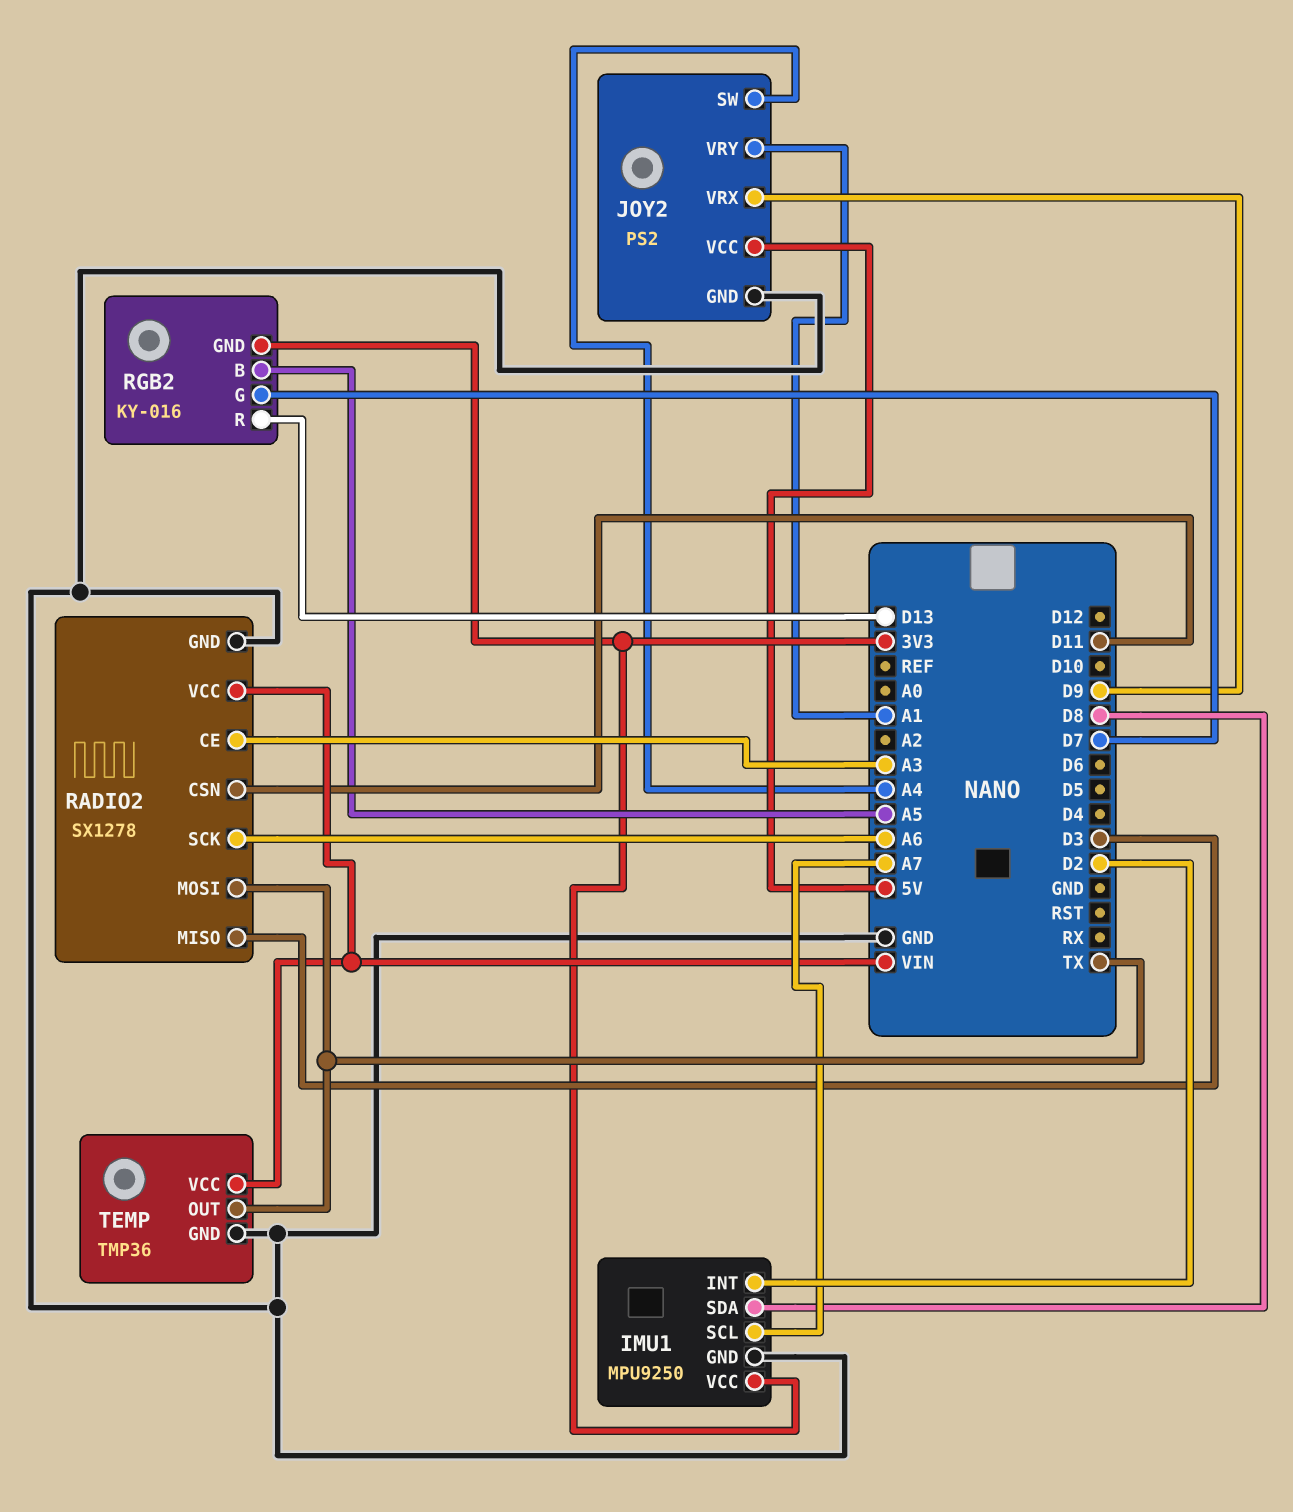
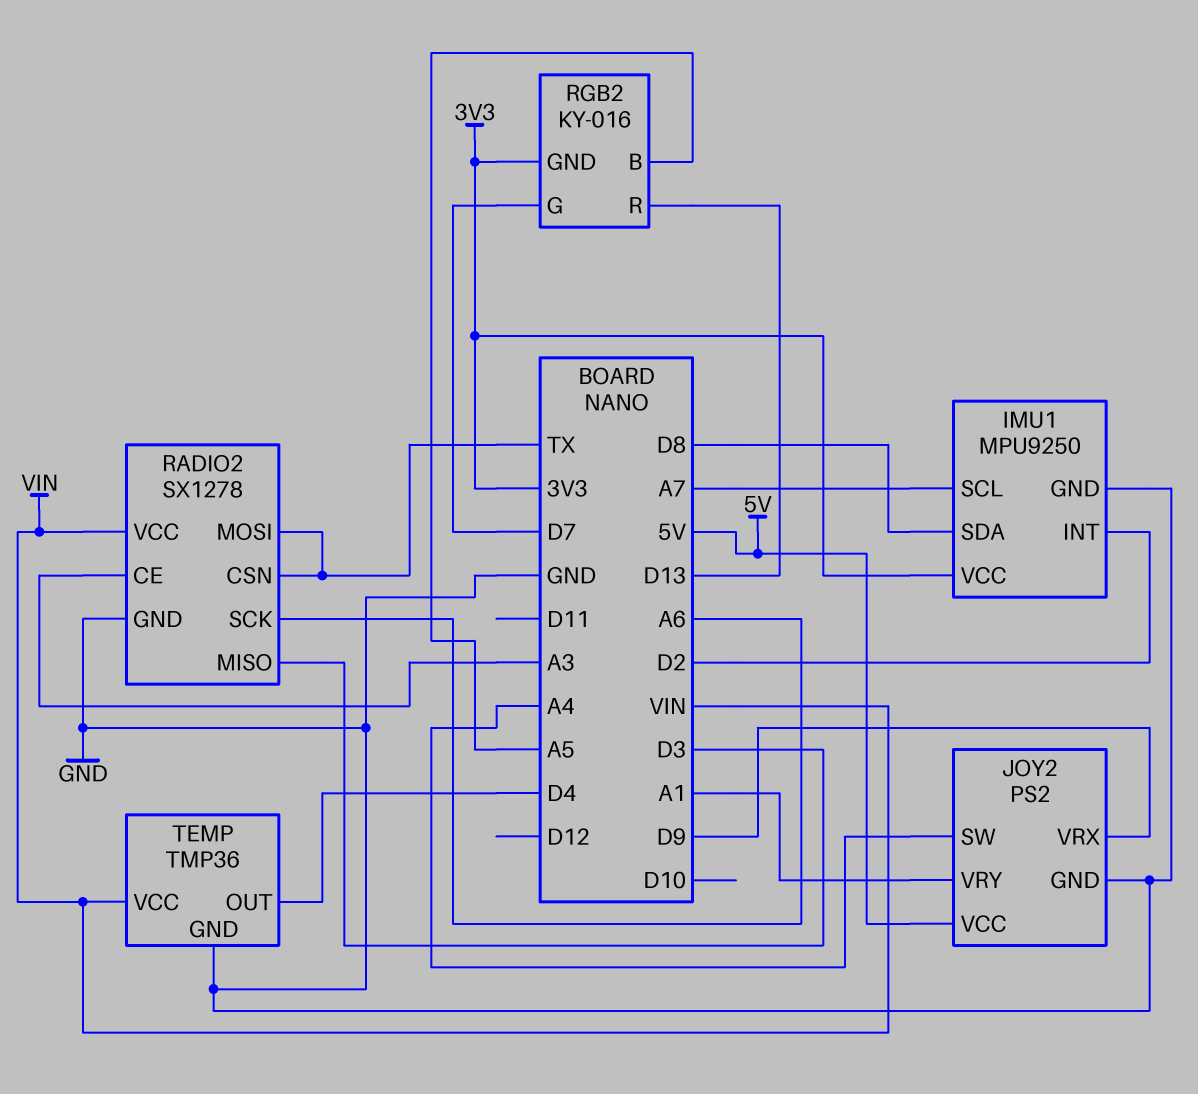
RADIO2 pin CSN: D11 -> TX
TEMP pin OUT: TX -> D4

